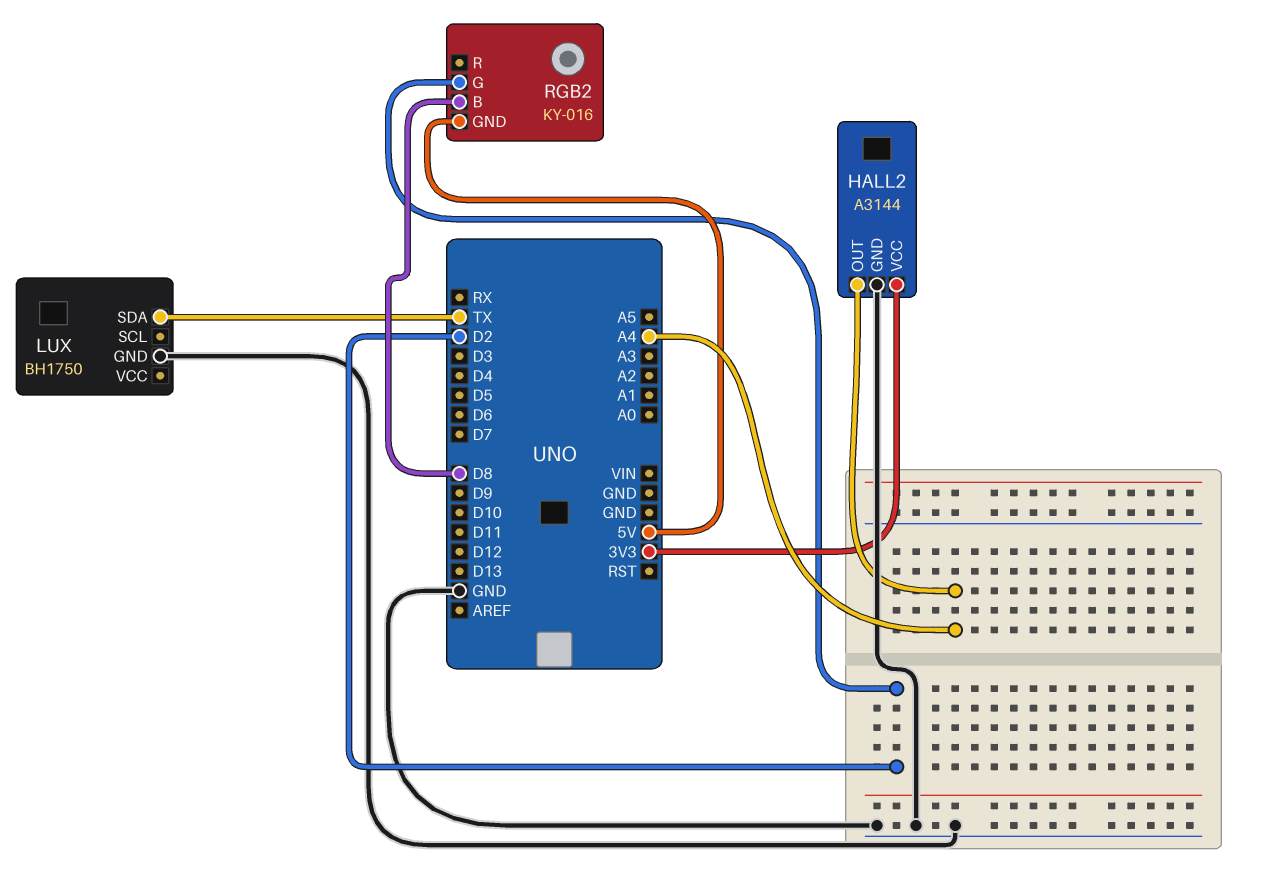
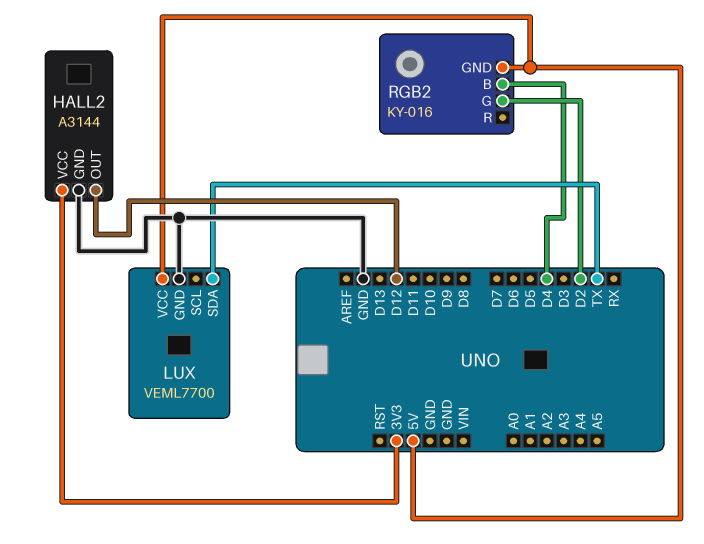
HALL2 pin OUT: A4 -> D12
LUX: BH1750 -> VEML7700
LUX pin VCC: none -> 5V
RGB2 pin B: D8 -> D4

